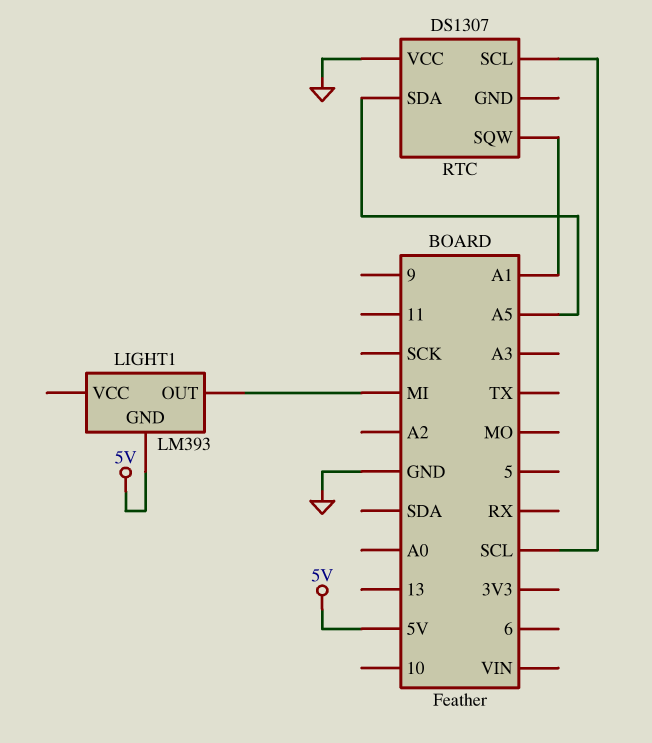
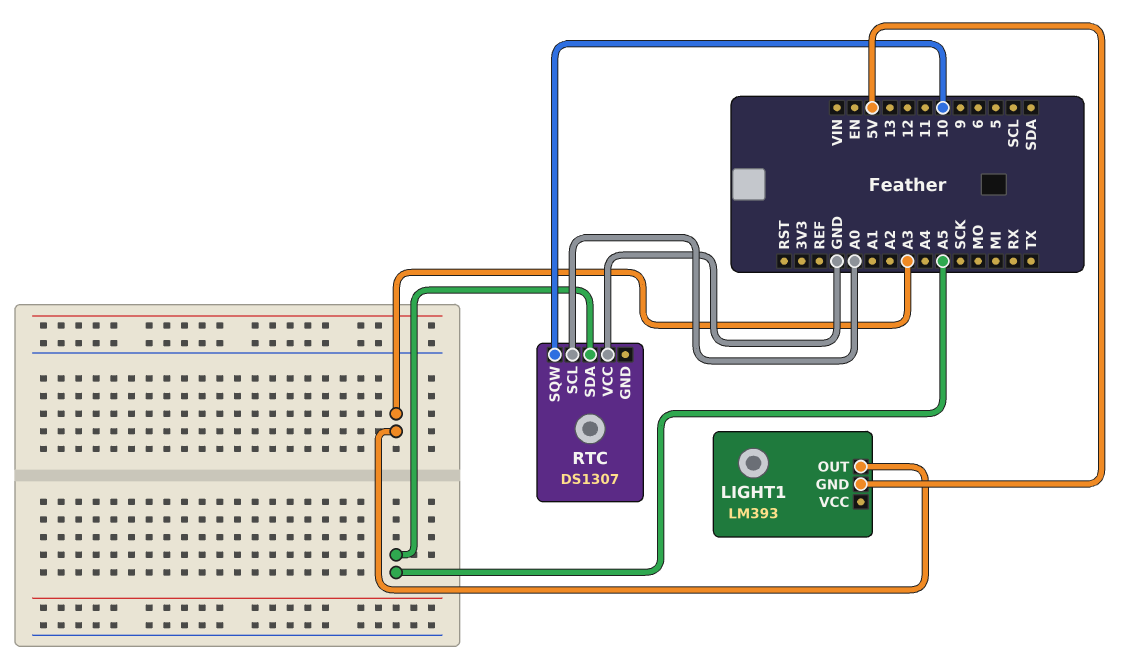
LIGHT1 pin OUT: MI -> A3
RTC pin SCL: SCL -> A0
RTC pin SQW: A1 -> 10

